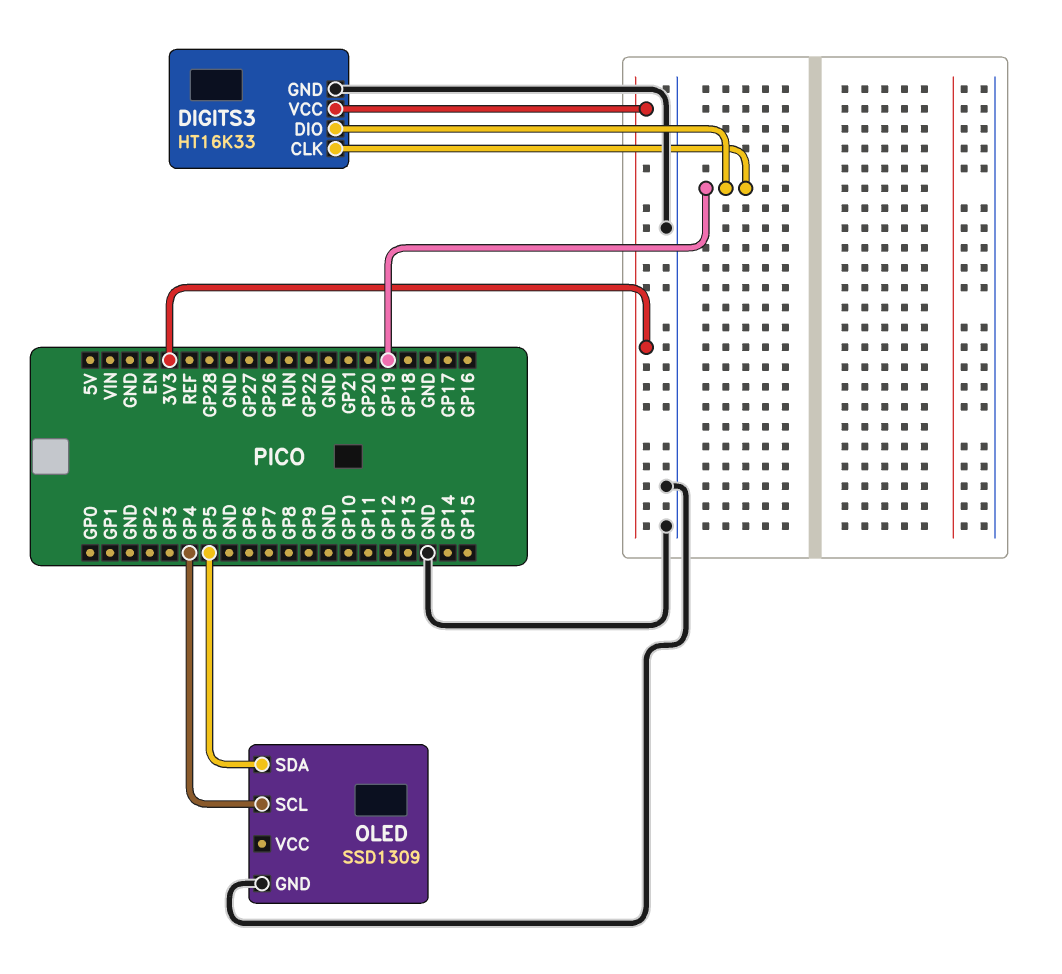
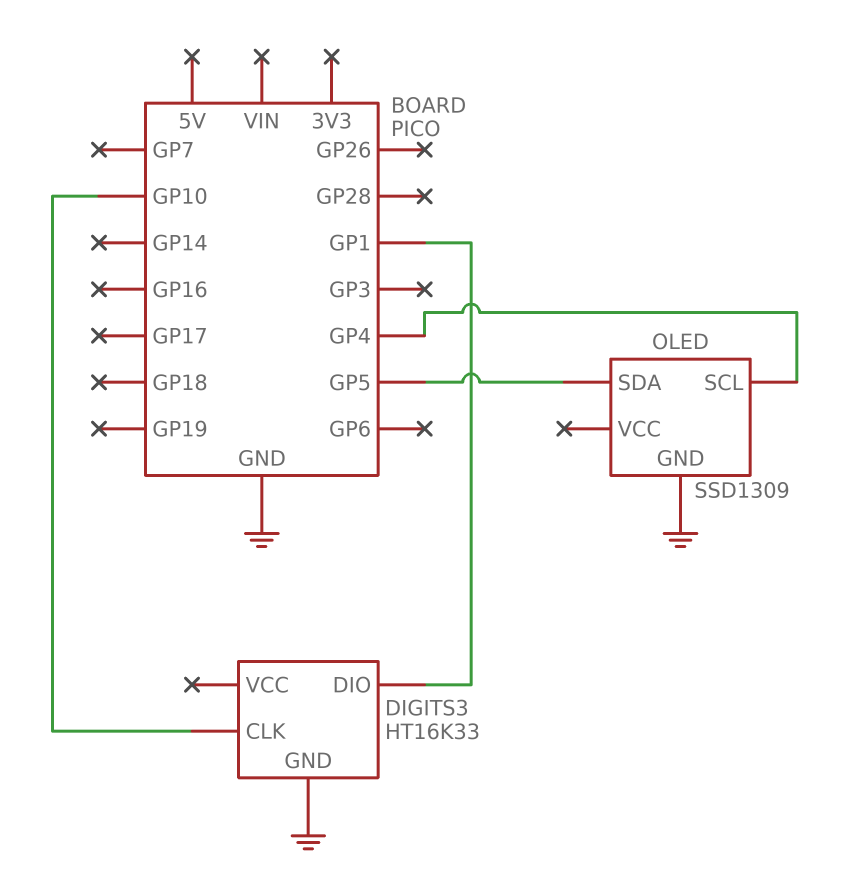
DIGITS3 pin CLK: GP19 -> GP10
DIGITS3 pin DIO: GP19 -> GP1
DIGITS3 pin VCC: 3V3 -> none

